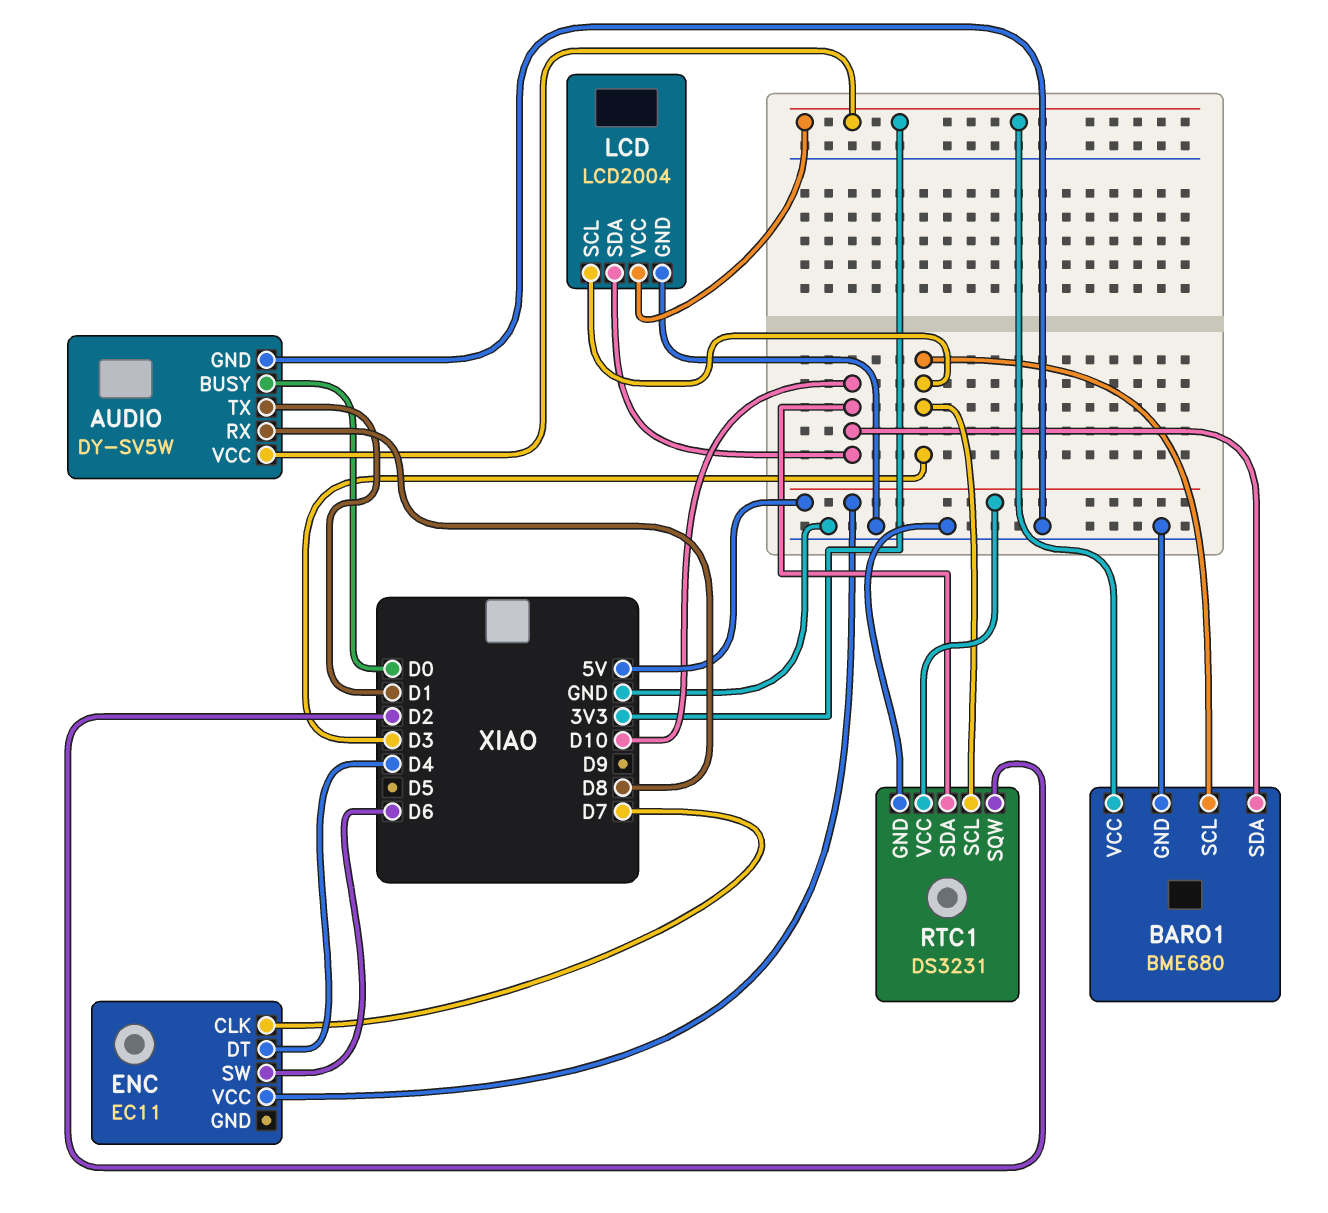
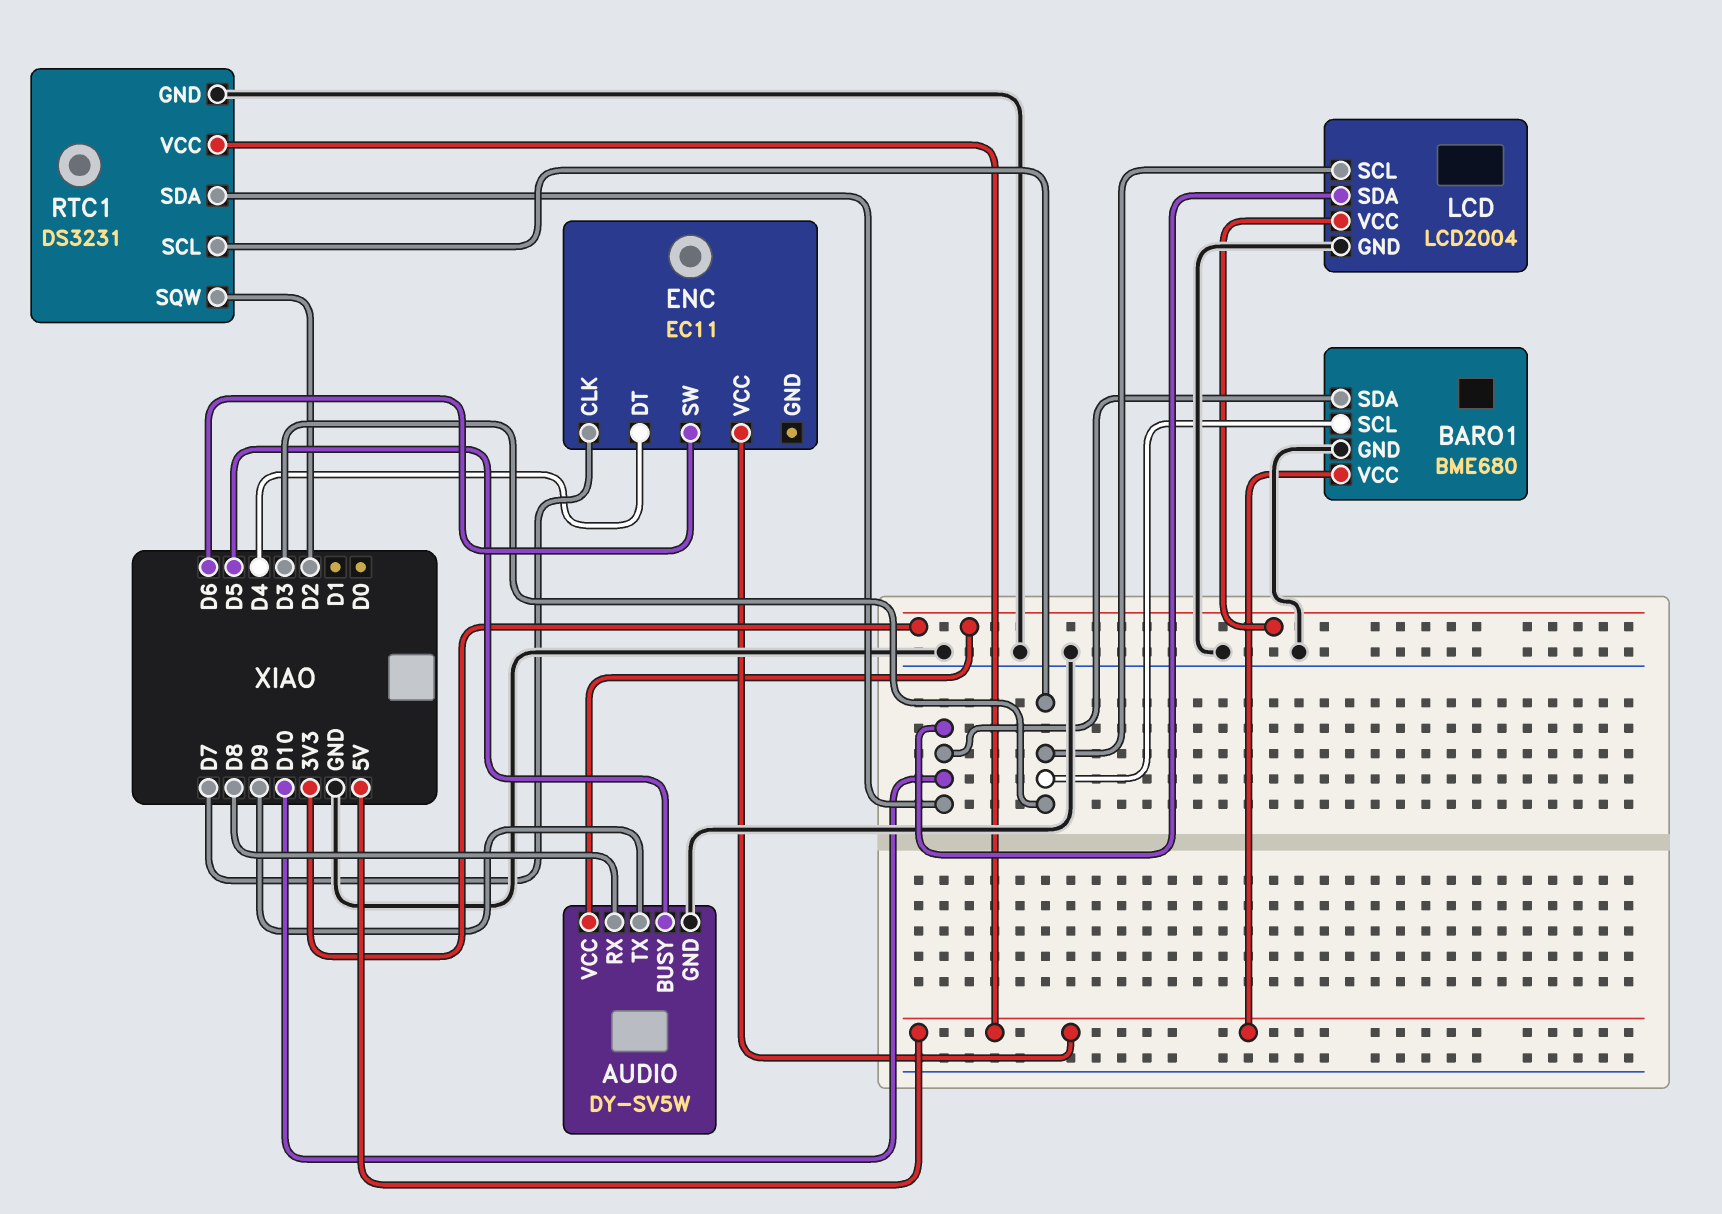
AUDIO pin BUSY: D0 -> D5
AUDIO pin TX: D1 -> D9
BARO1 pin VCC: 3V3 -> 5V

